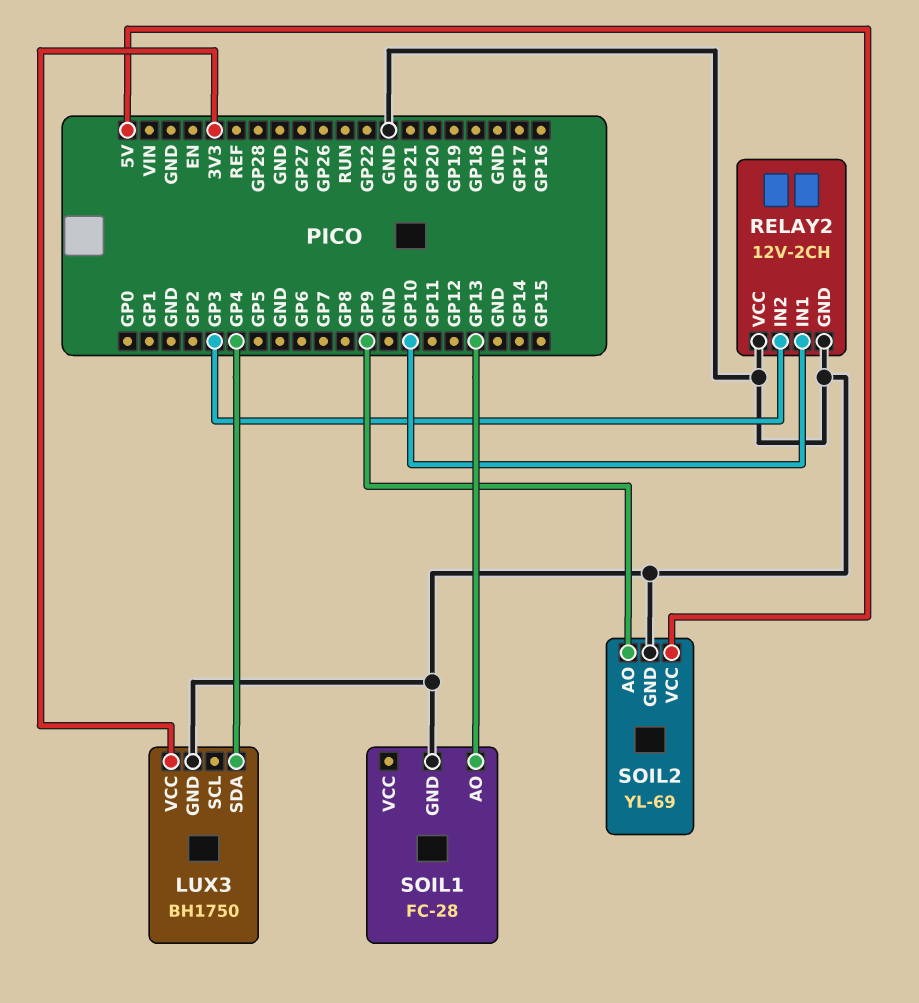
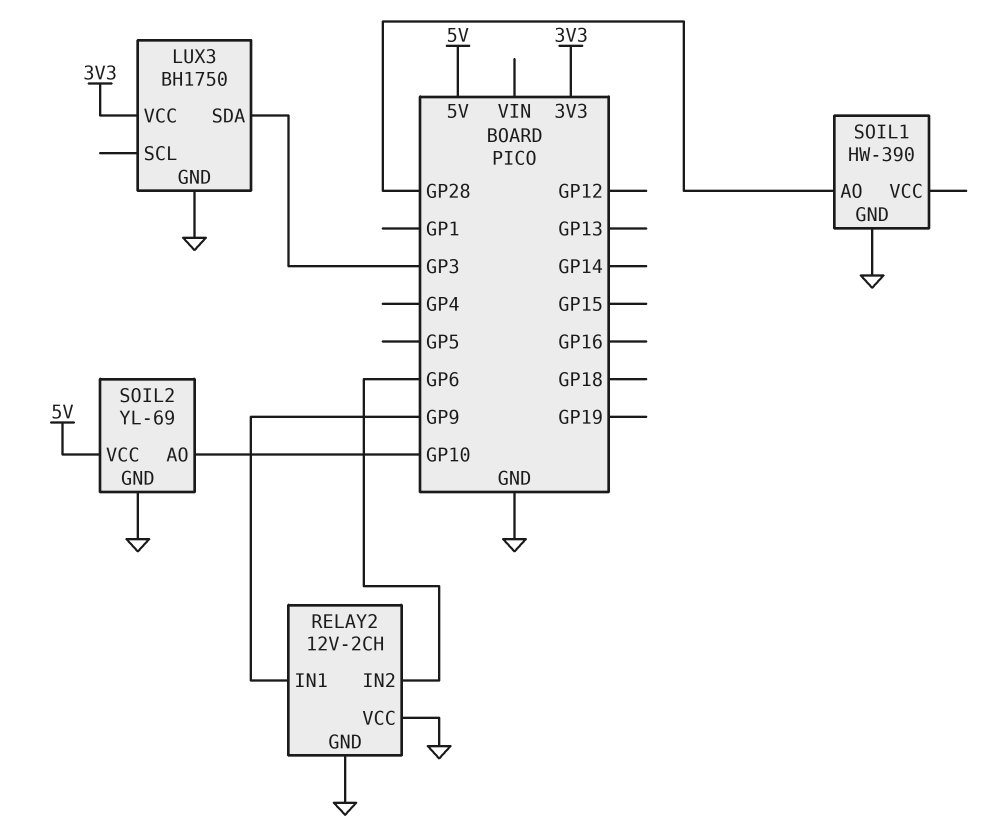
LUX3 pin SDA: GP4 -> GP3
RELAY2 pin IN1: GP10 -> GP9
RELAY2 pin IN2: GP3 -> GP6
SOIL1: FC-28 -> HW-390
SOIL1 pin AO: GP13 -> GP28
SOIL2 pin AO: GP9 -> GP10

